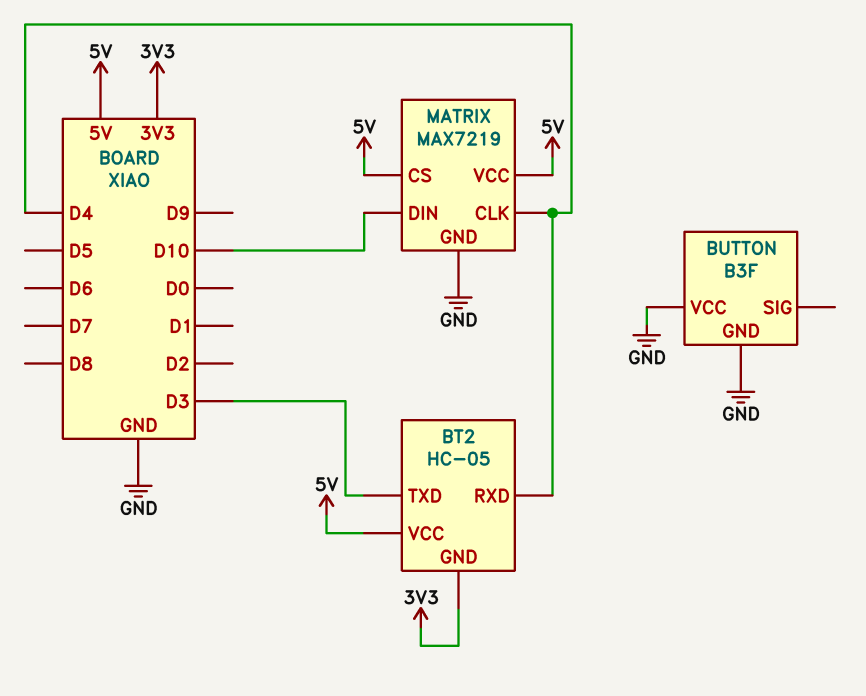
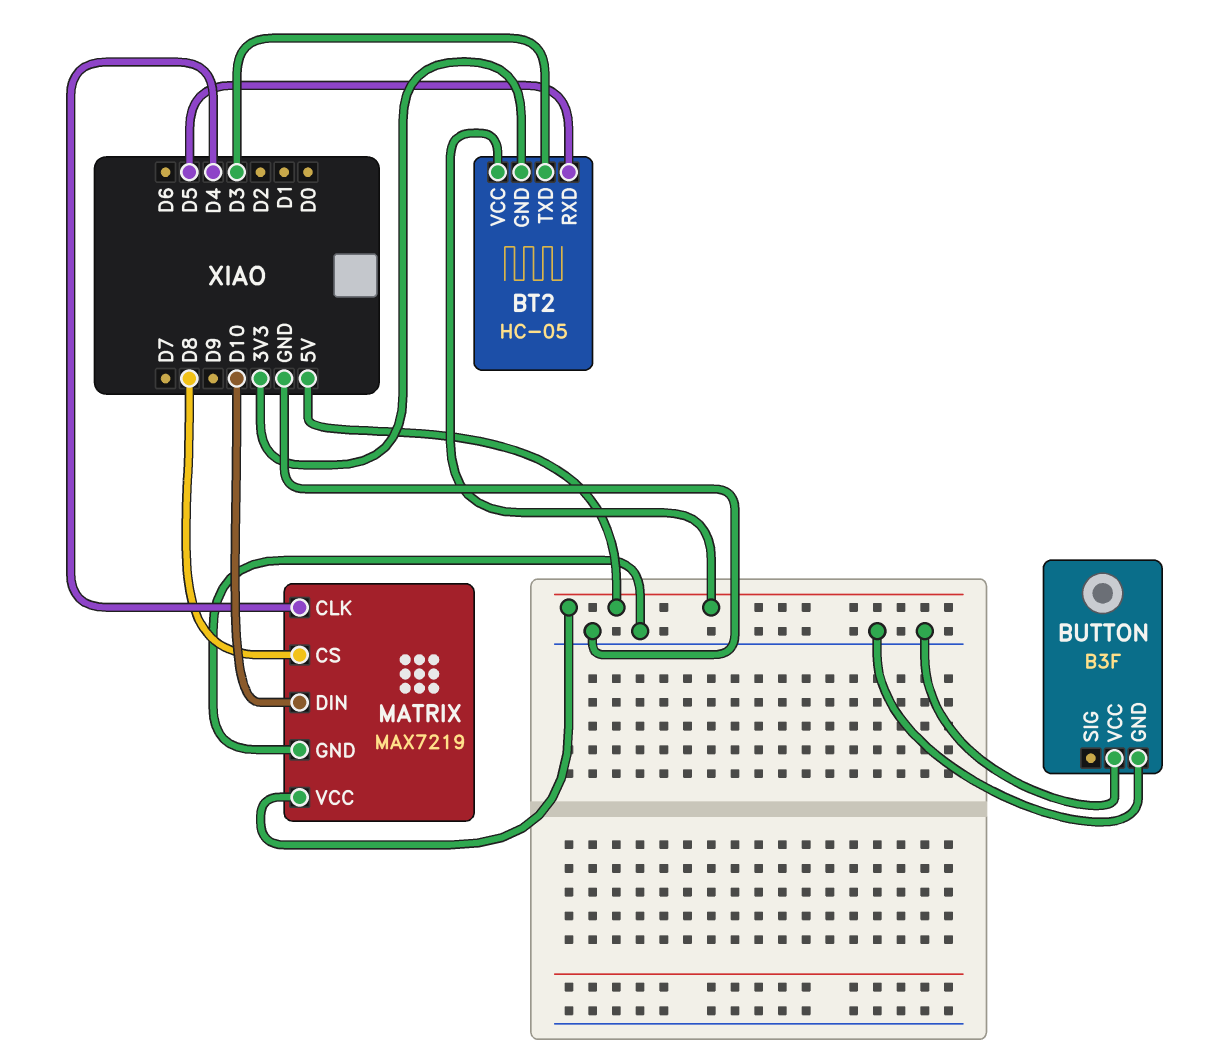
BT2 pin RXD: D4 -> D5
MATRIX pin CS: 5V -> D8

